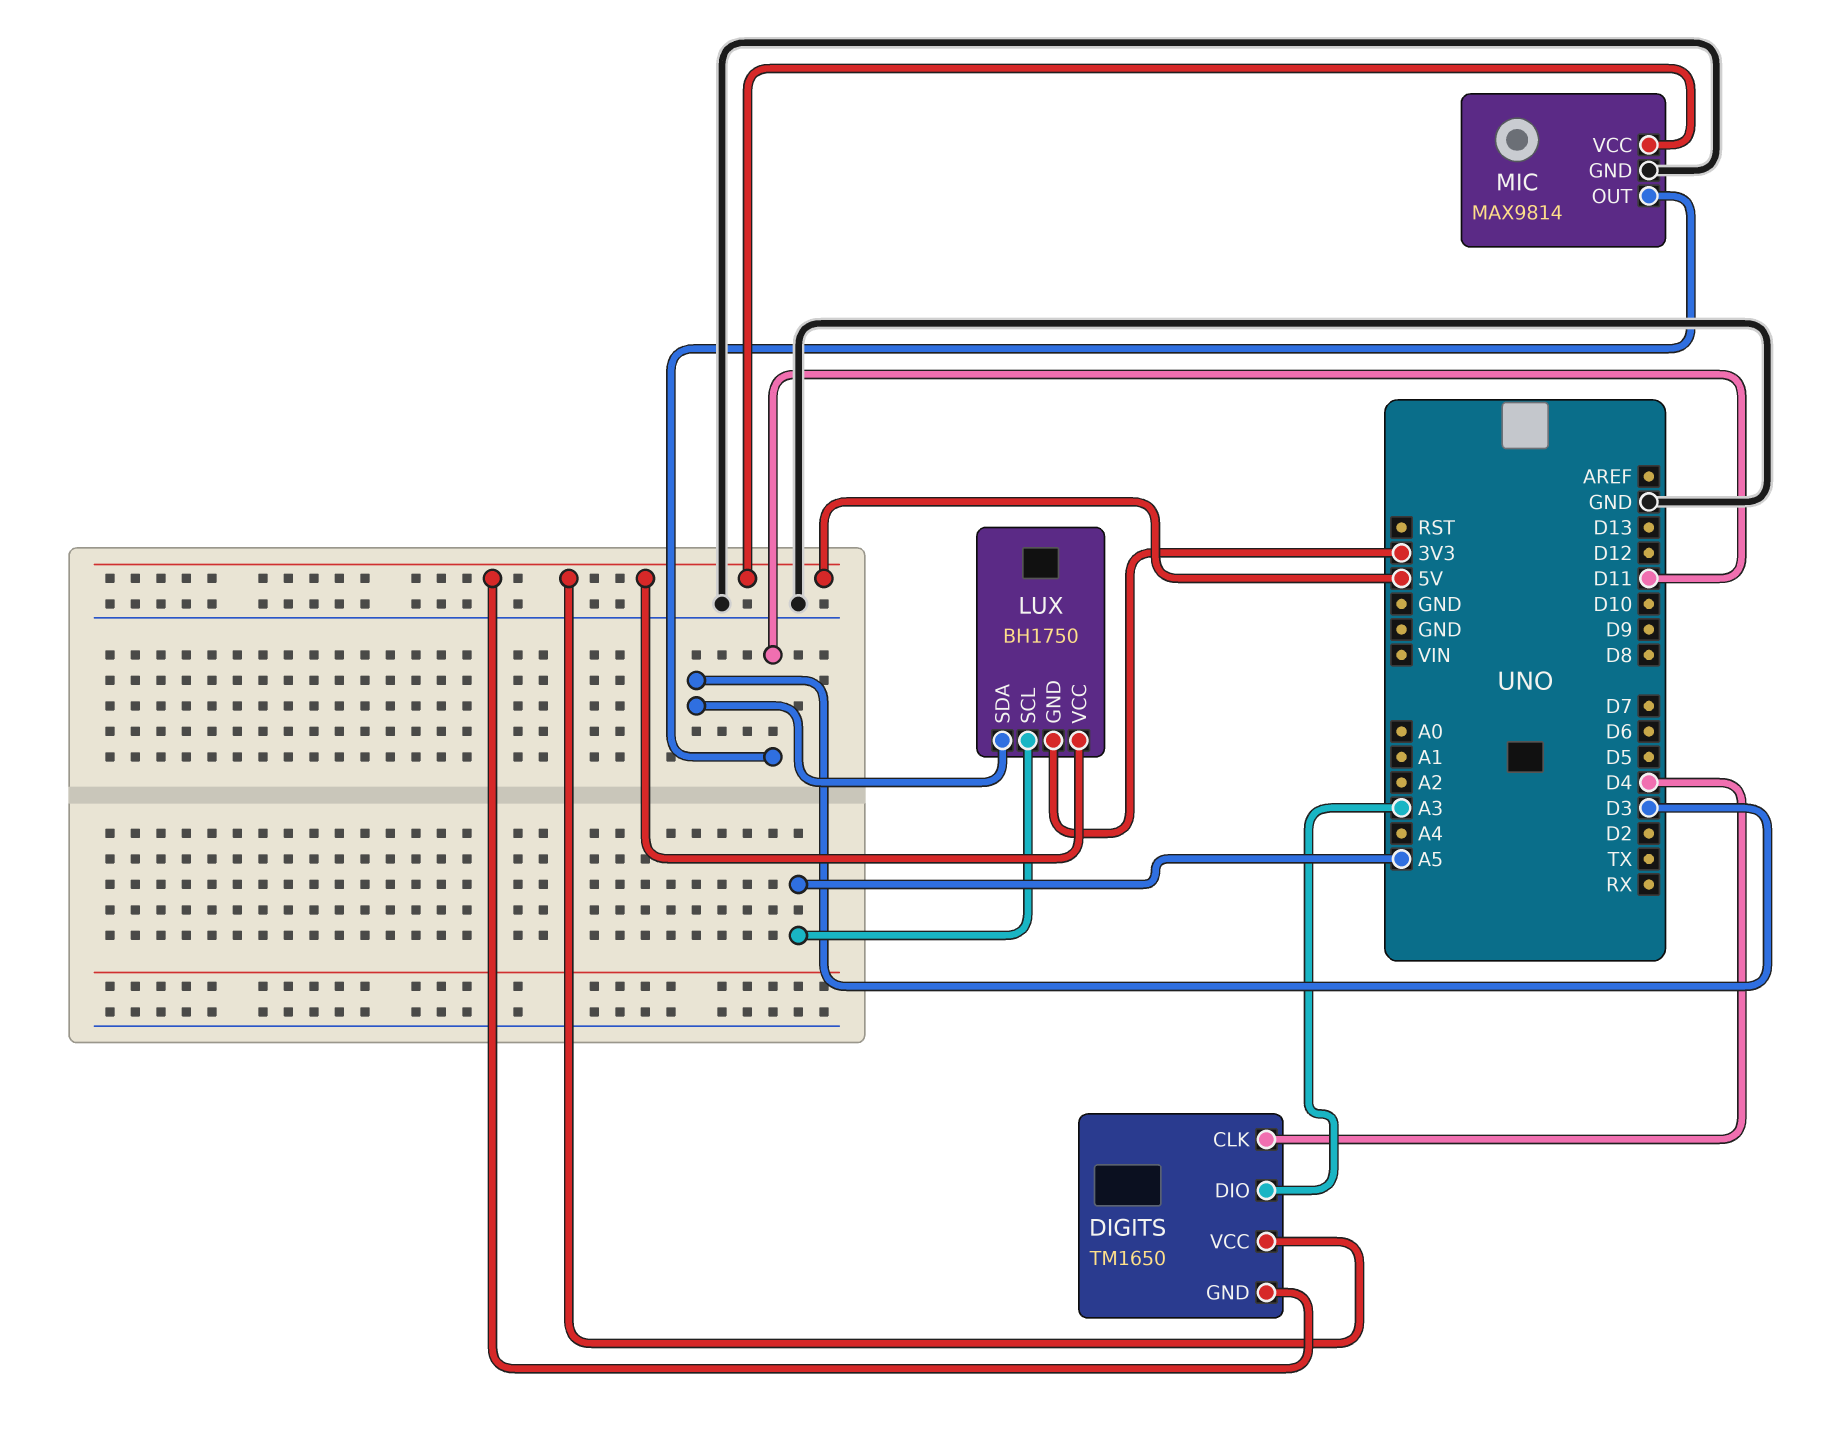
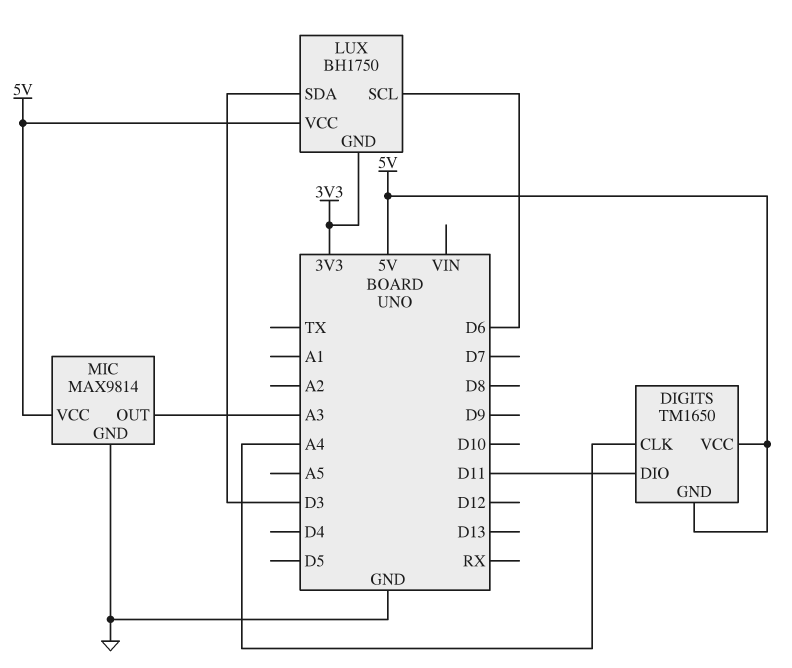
DIGITS pin CLK: D4 -> A4
DIGITS pin DIO: A3 -> D11
LUX pin SCL: A5 -> D6
MIC pin OUT: D11 -> A3

